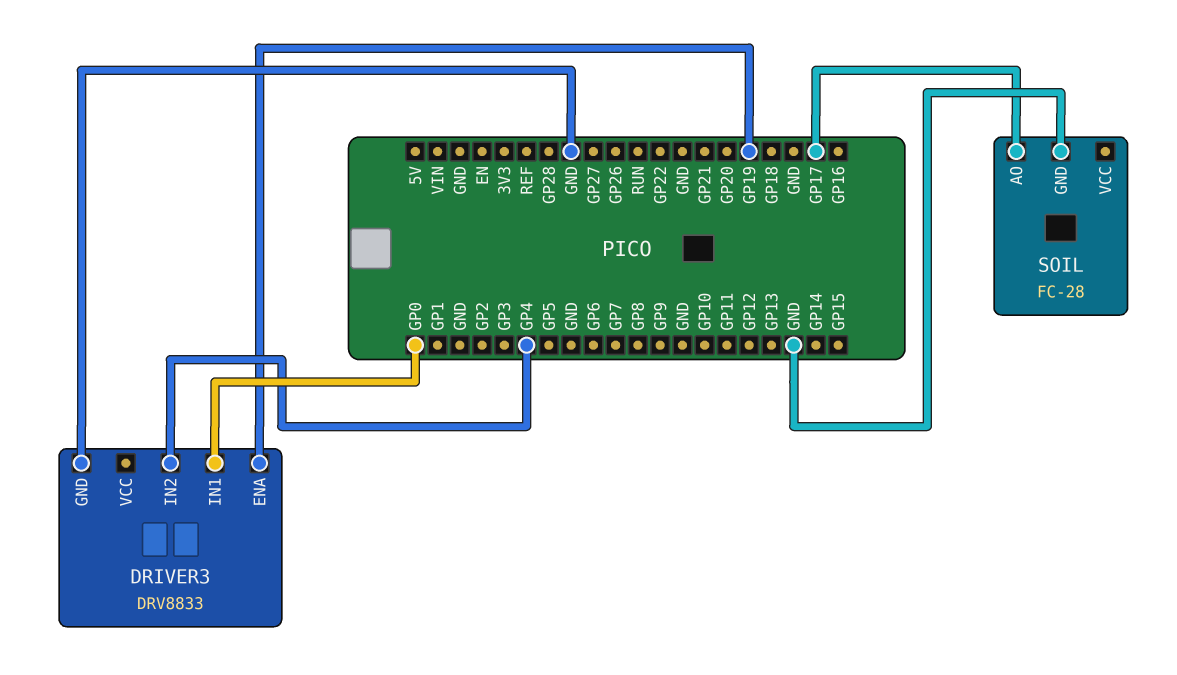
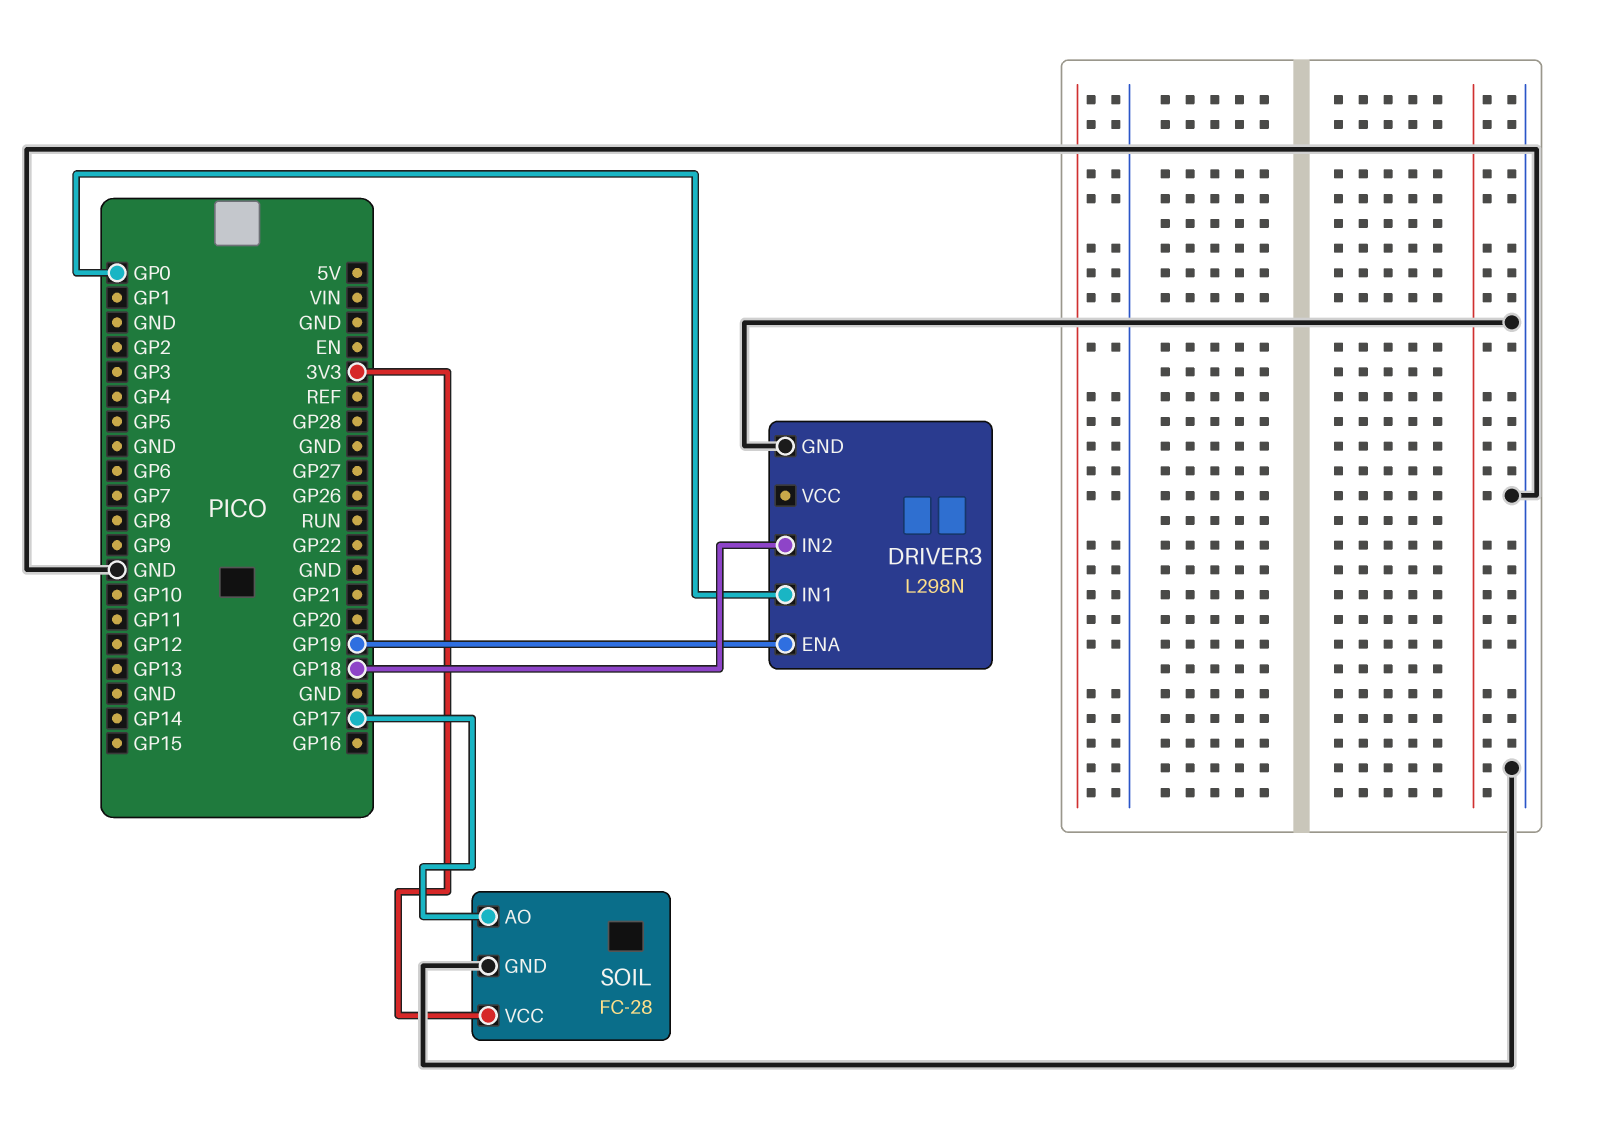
DRIVER3: DRV8833 -> L298N
DRIVER3 pin IN2: GP4 -> GP18
SOIL pin VCC: none -> 3V3

